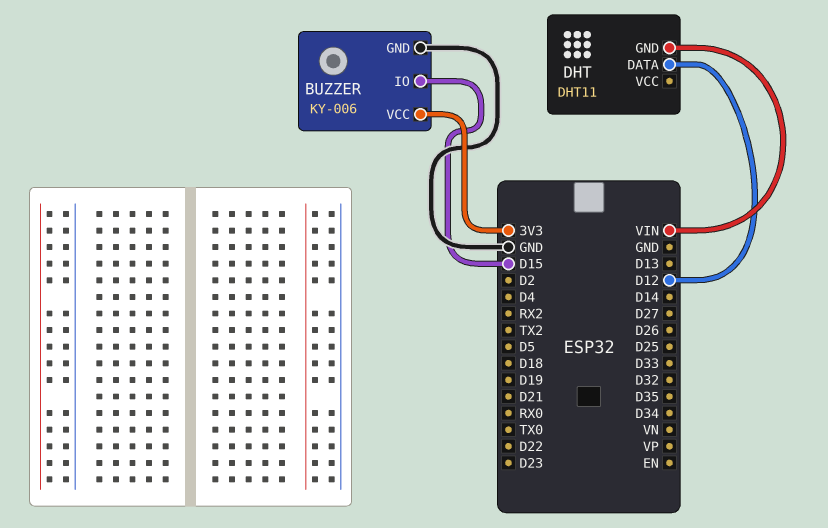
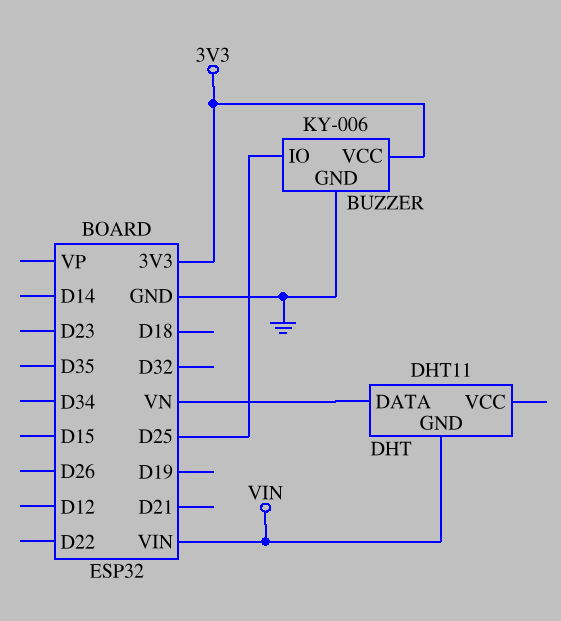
BUZZER pin IO: D15 -> D25
DHT pin DATA: D12 -> VN

